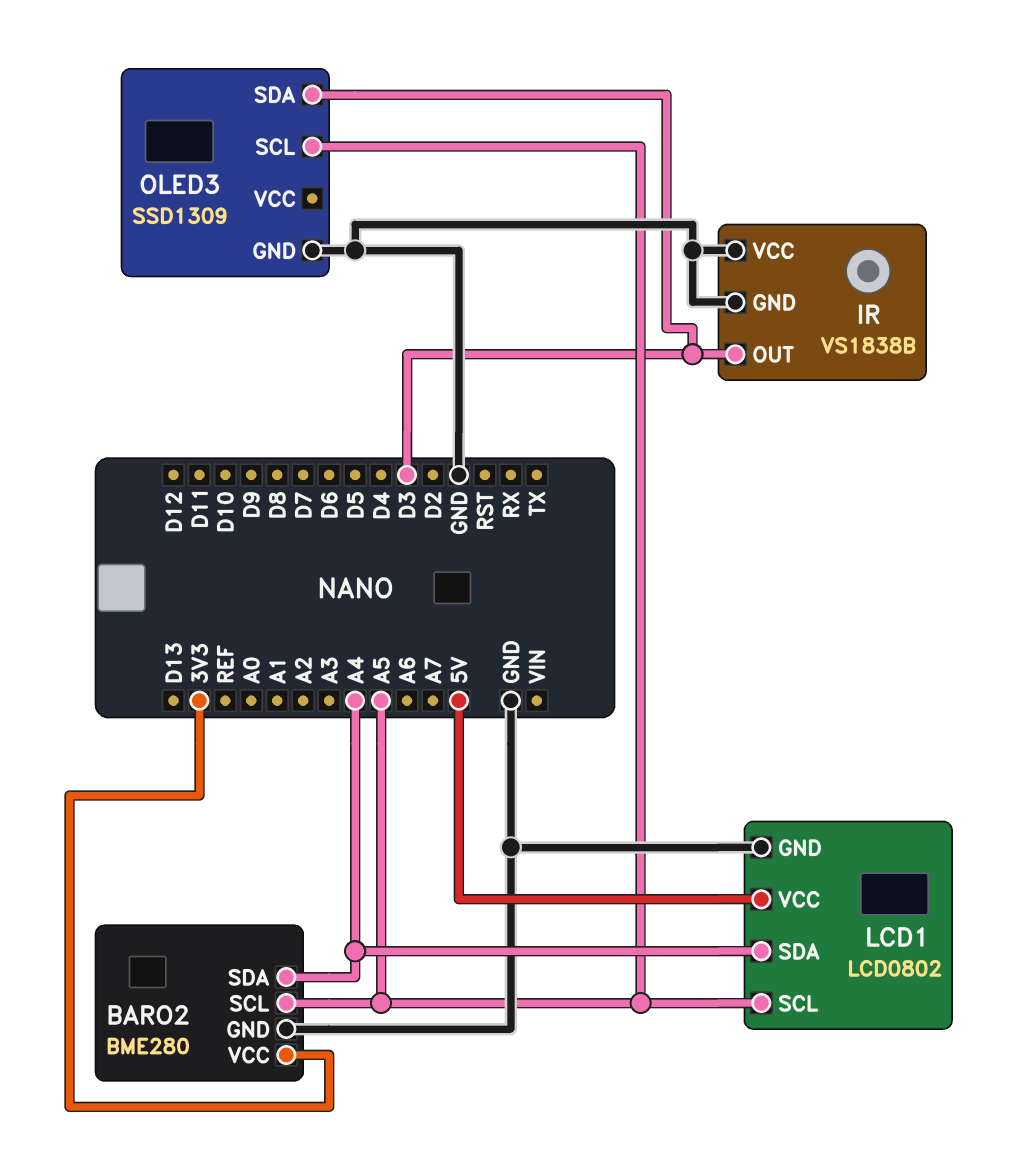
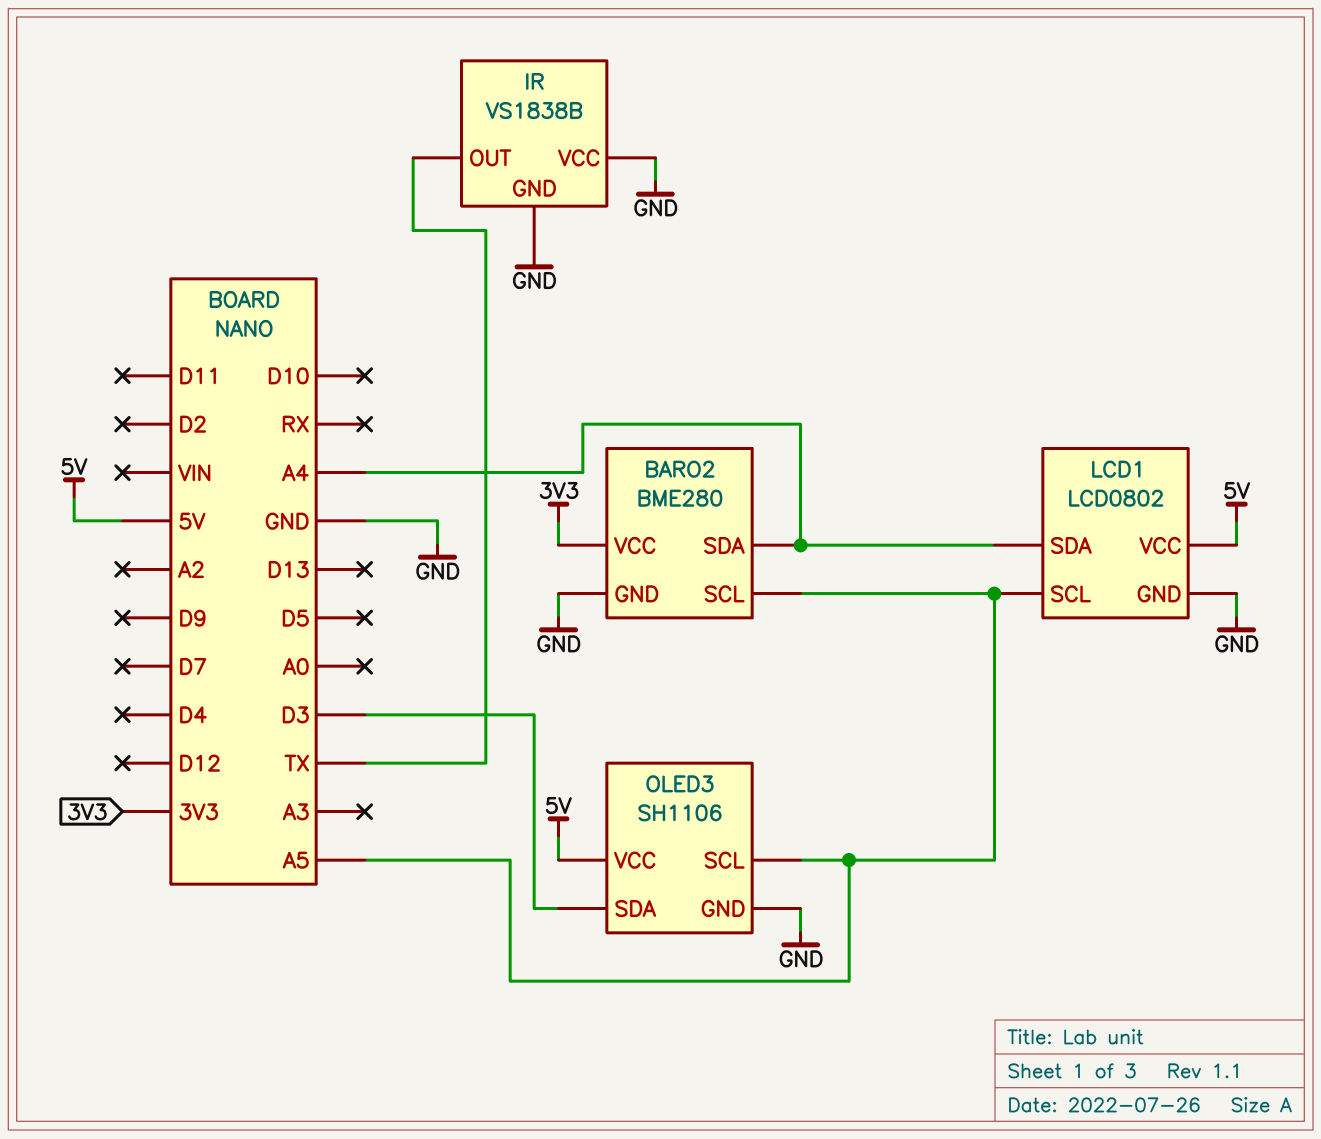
IR pin OUT: D3 -> TX
OLED3: SSD1309 -> SH1106
OLED3 pin VCC: none -> 5V

